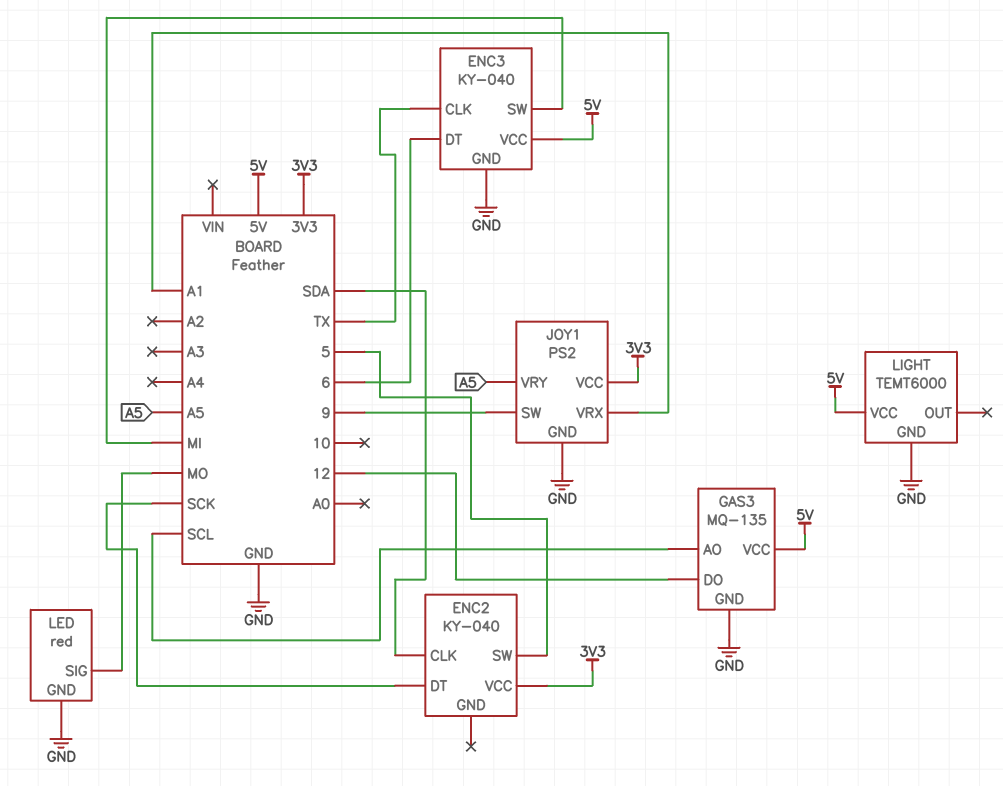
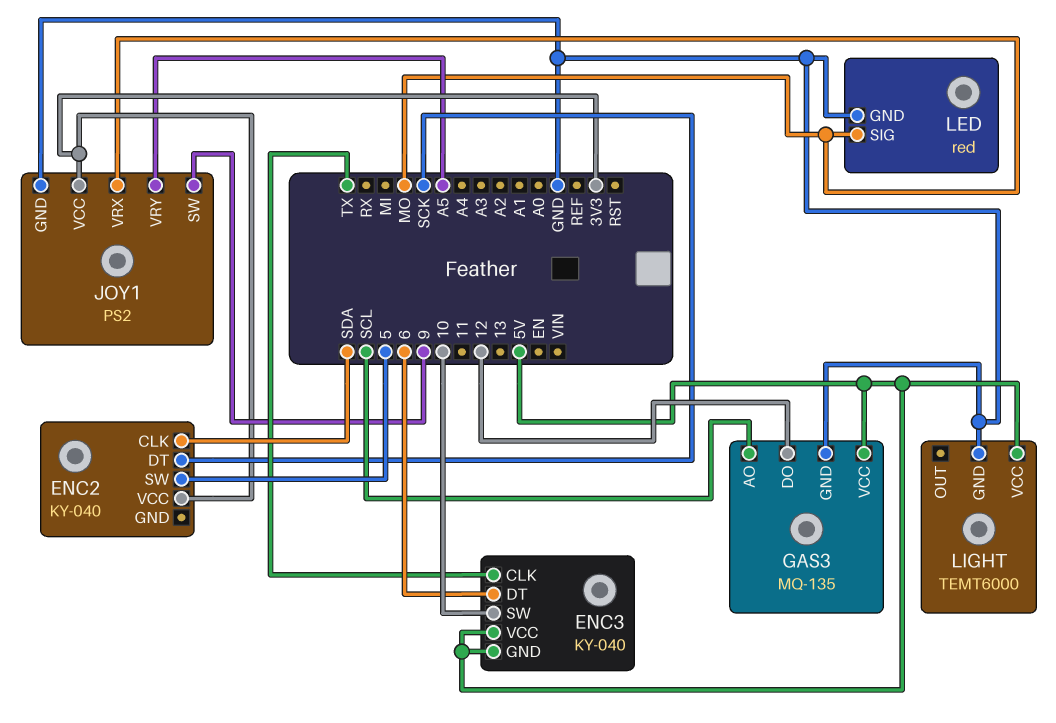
ENC3 pin GND: GND -> 5V
ENC3 pin SW: MI -> 10
JOY1 pin VRX: A1 -> MO

